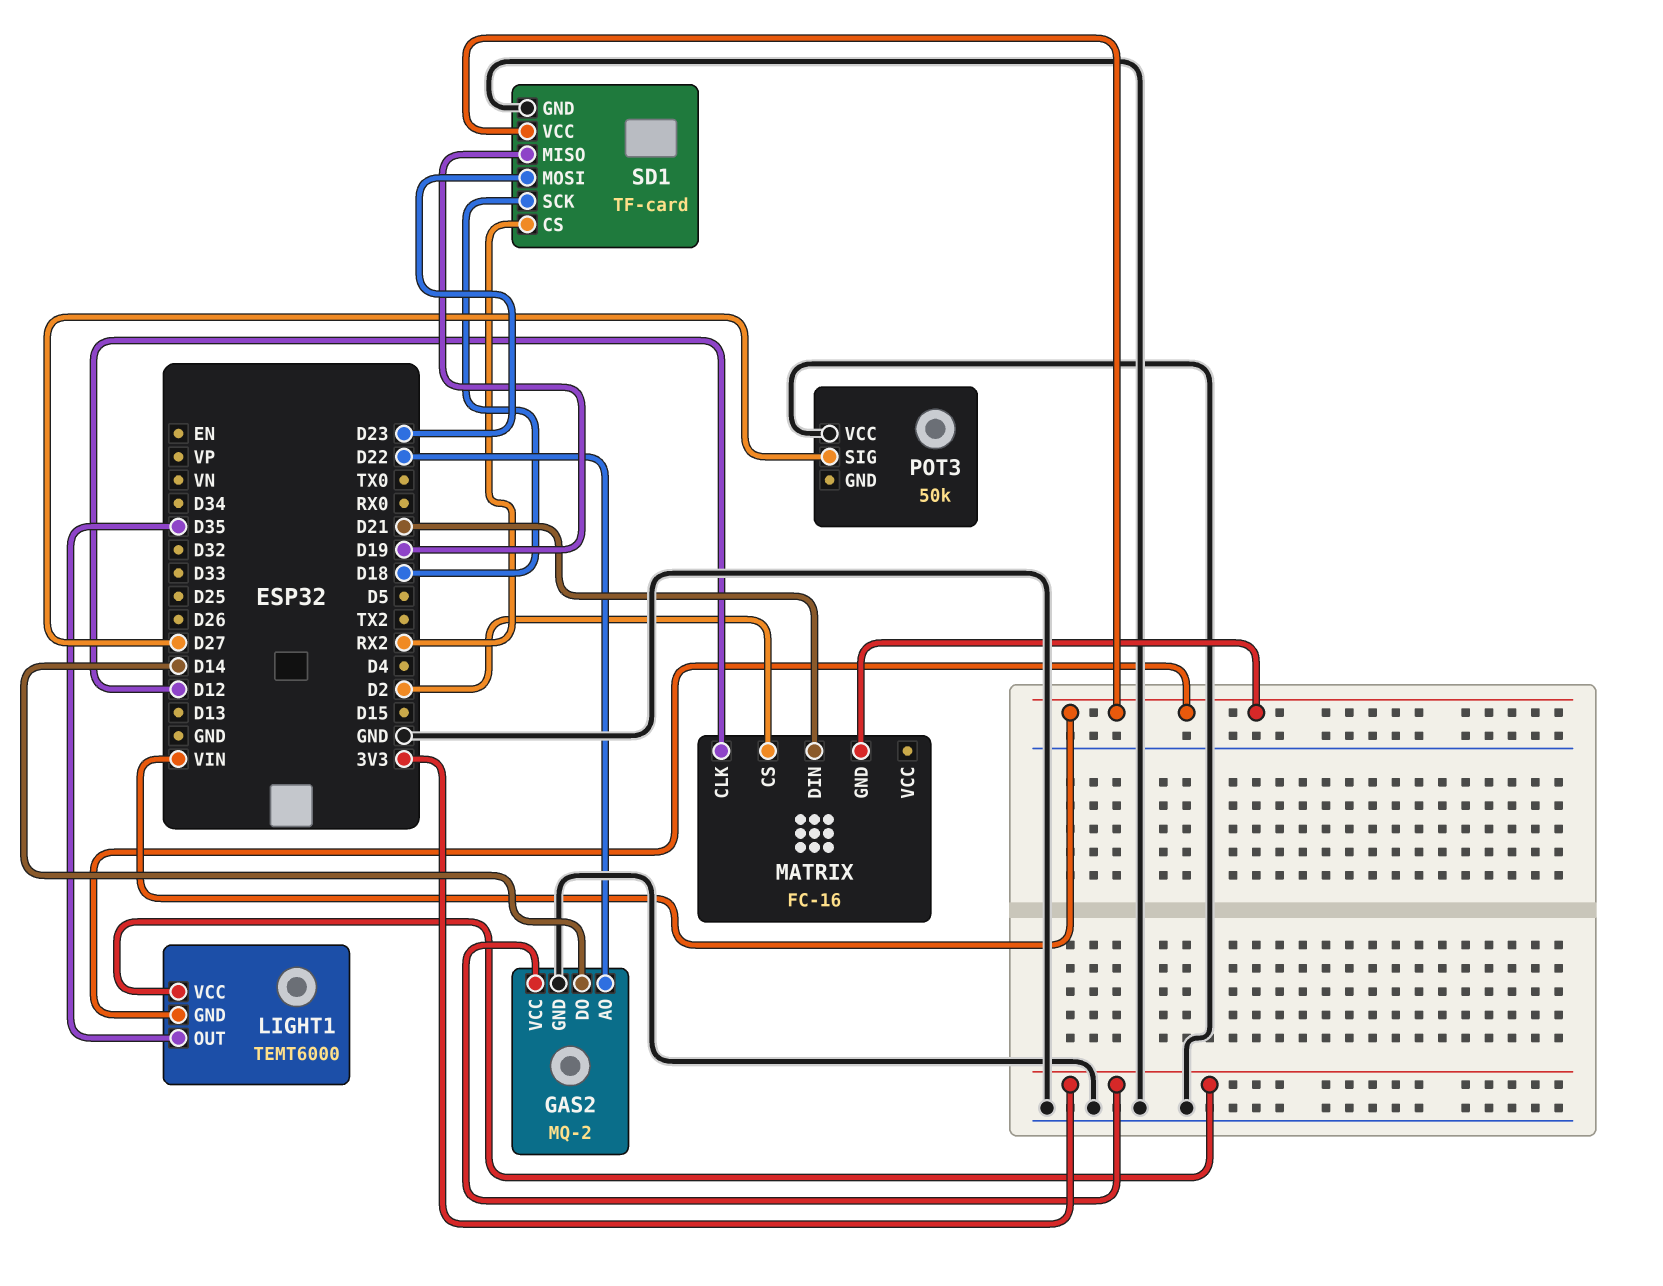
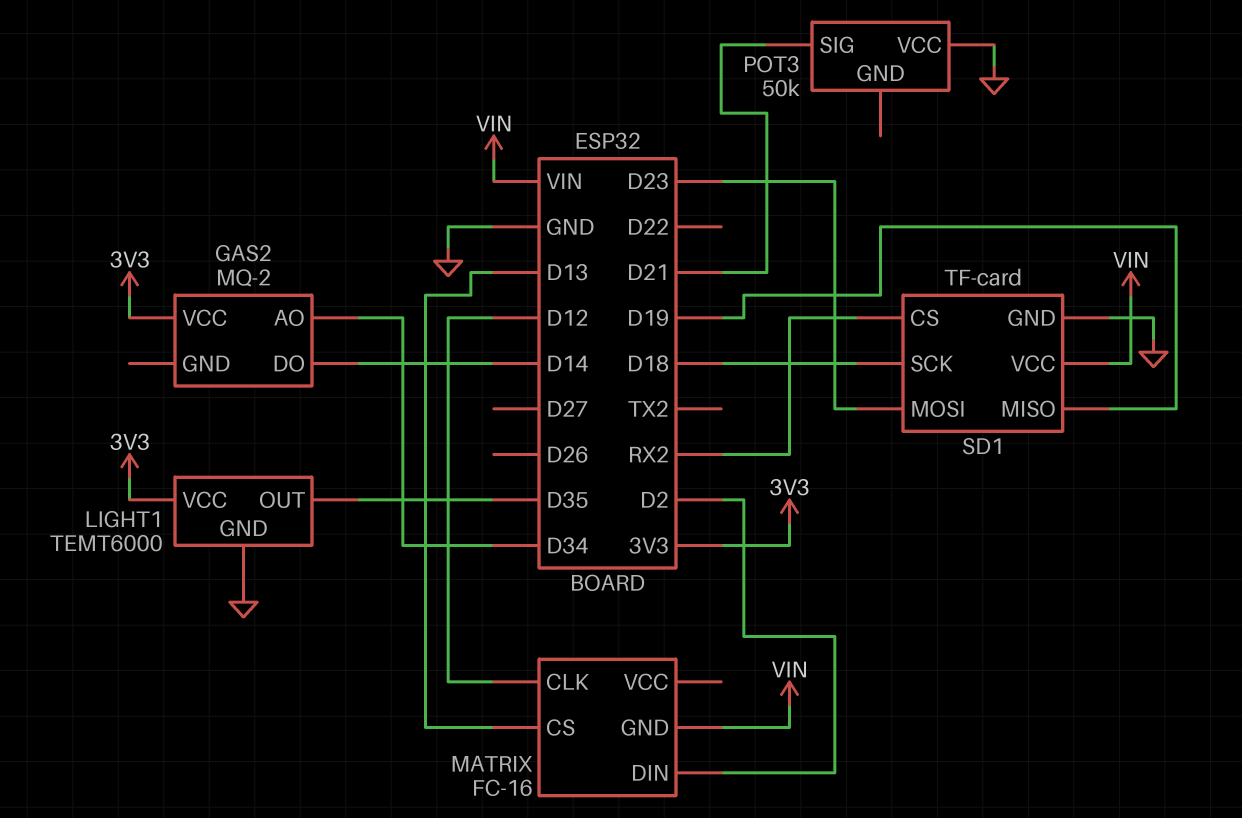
GAS2 pin AO: D22 -> D34
GAS2 pin GND: GND -> none
LIGHT1 pin GND: VIN -> GND
MATRIX pin CS: D2 -> D13
MATRIX pin DIN: D21 -> D2
POT3 pin SIG: D27 -> D21

